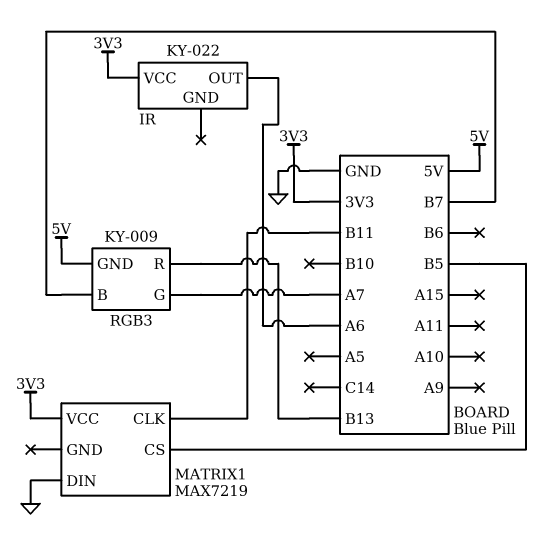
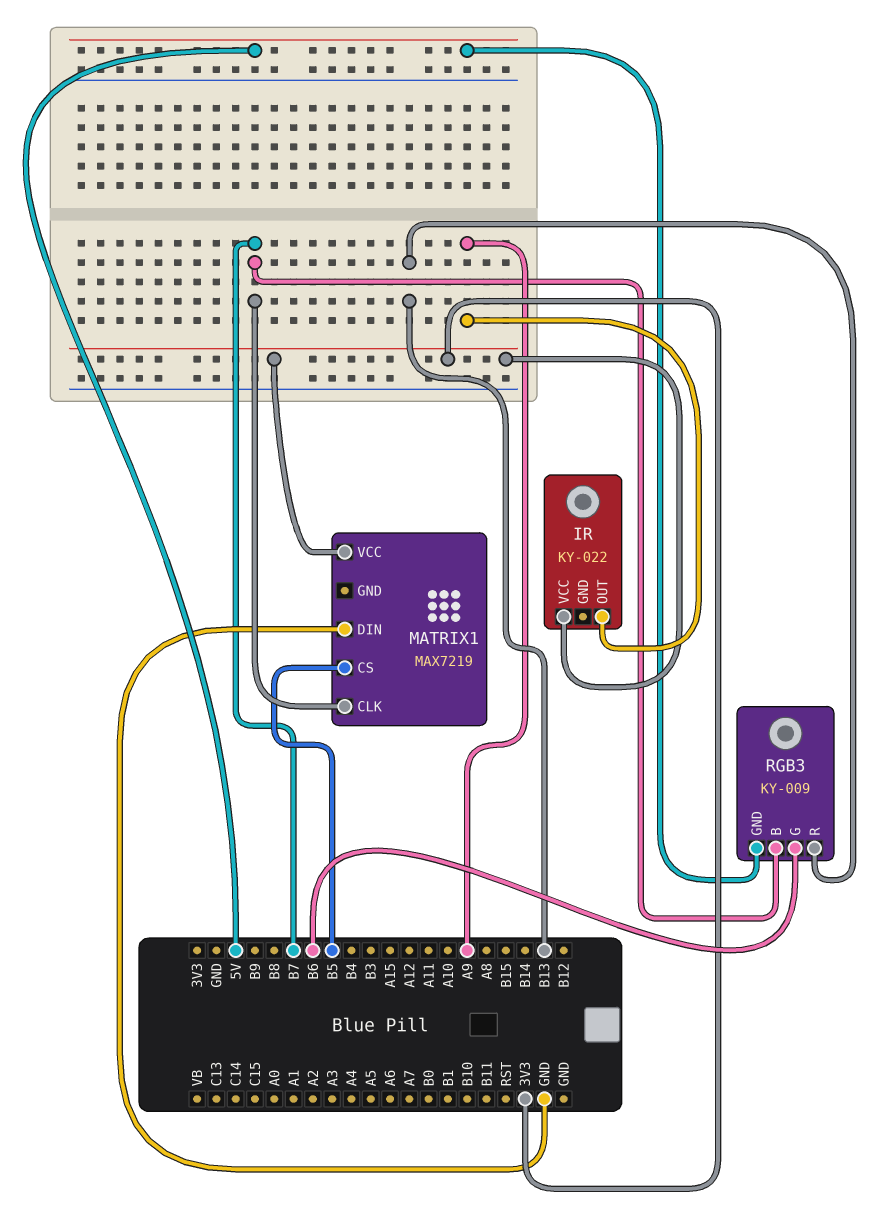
IR pin OUT: A6 -> A9
MATRIX1 pin CLK: B11 -> B7
RGB3 pin G: A7 -> B6

